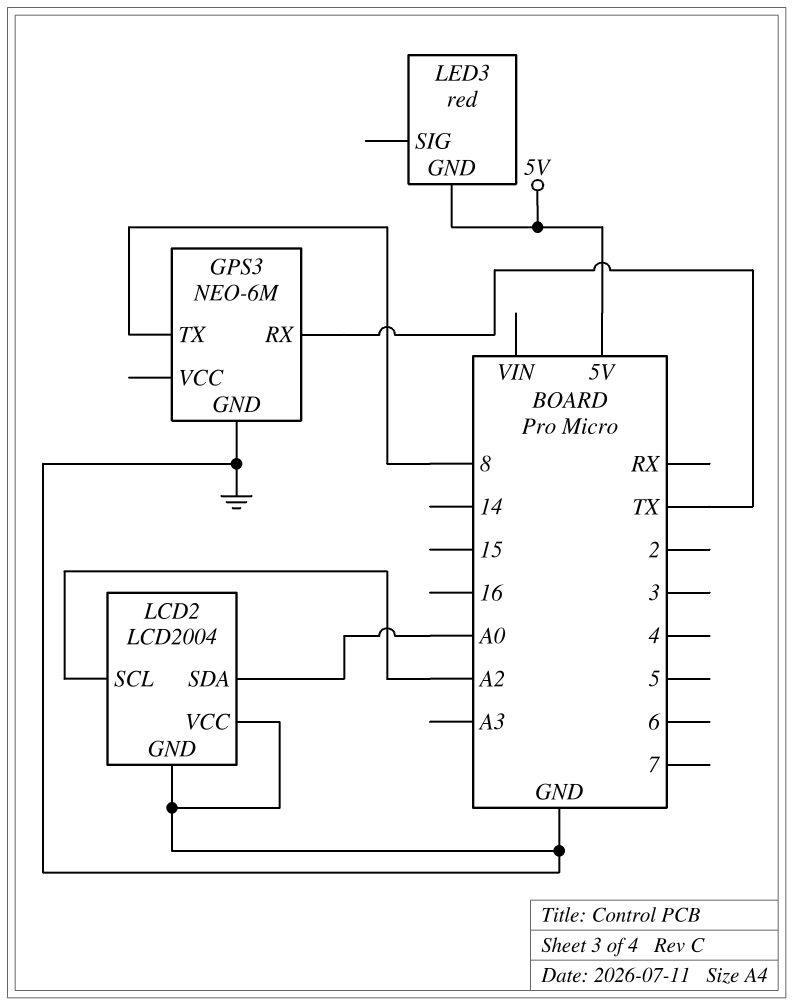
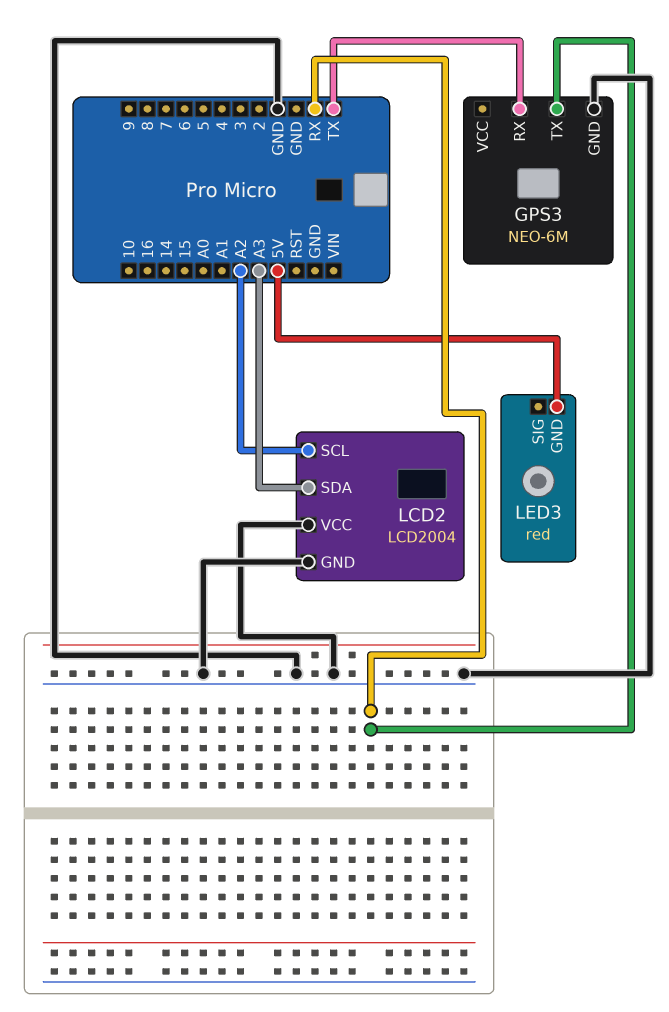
GPS3 pin TX: 8 -> RX
LCD2 pin SDA: A0 -> A3

